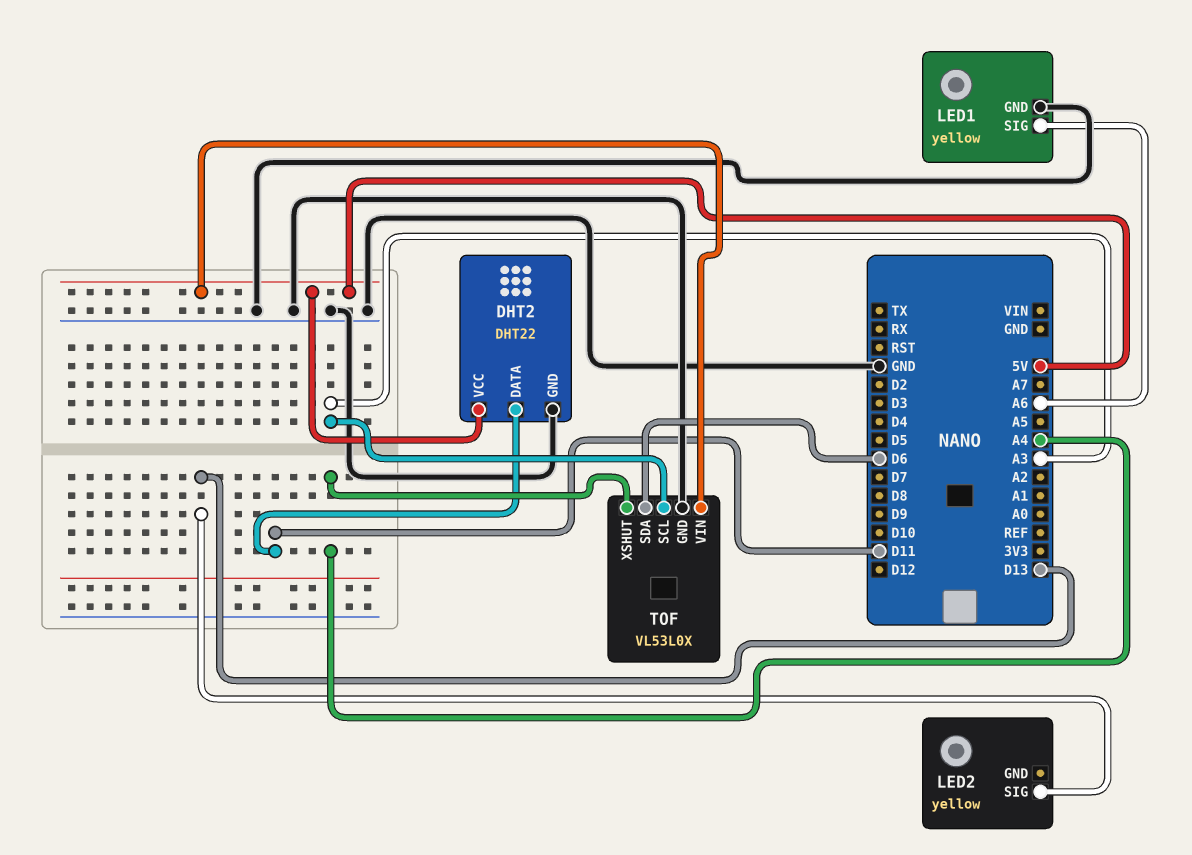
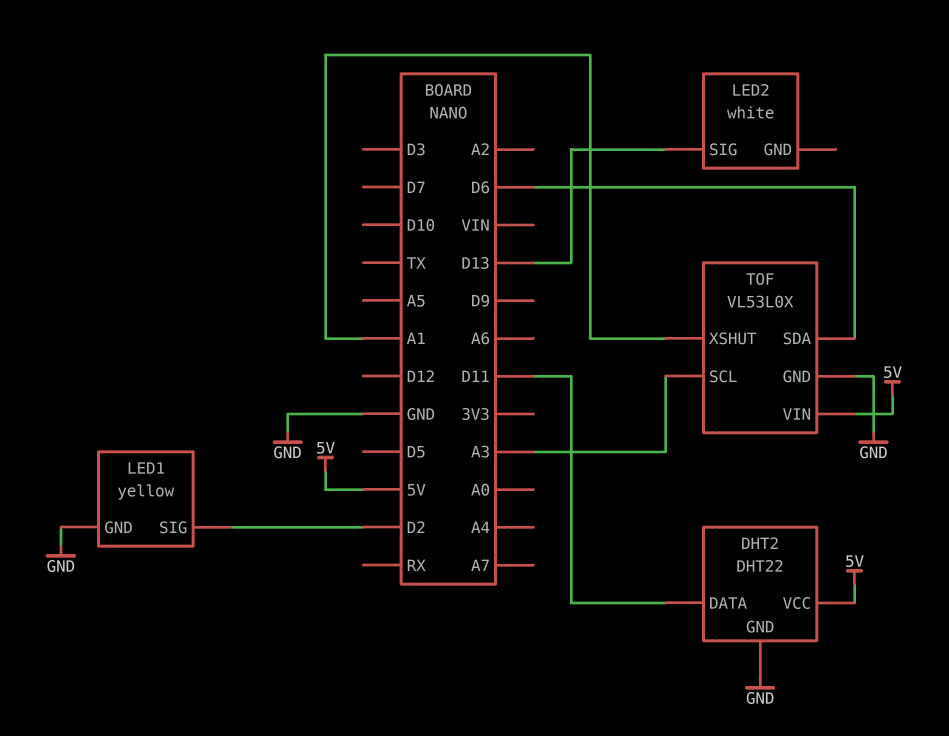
LED1 pin SIG: A6 -> D2
LED2: yellow -> white
TOF pin XSHUT: A4 -> A1

